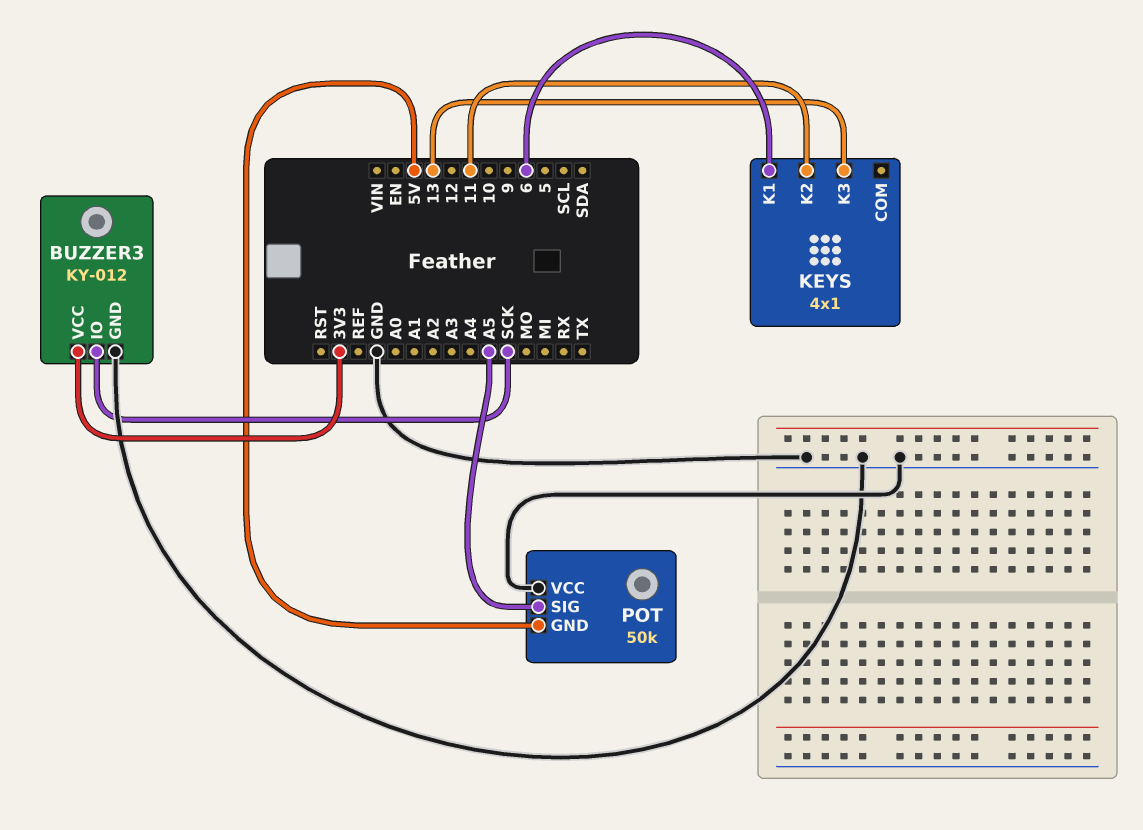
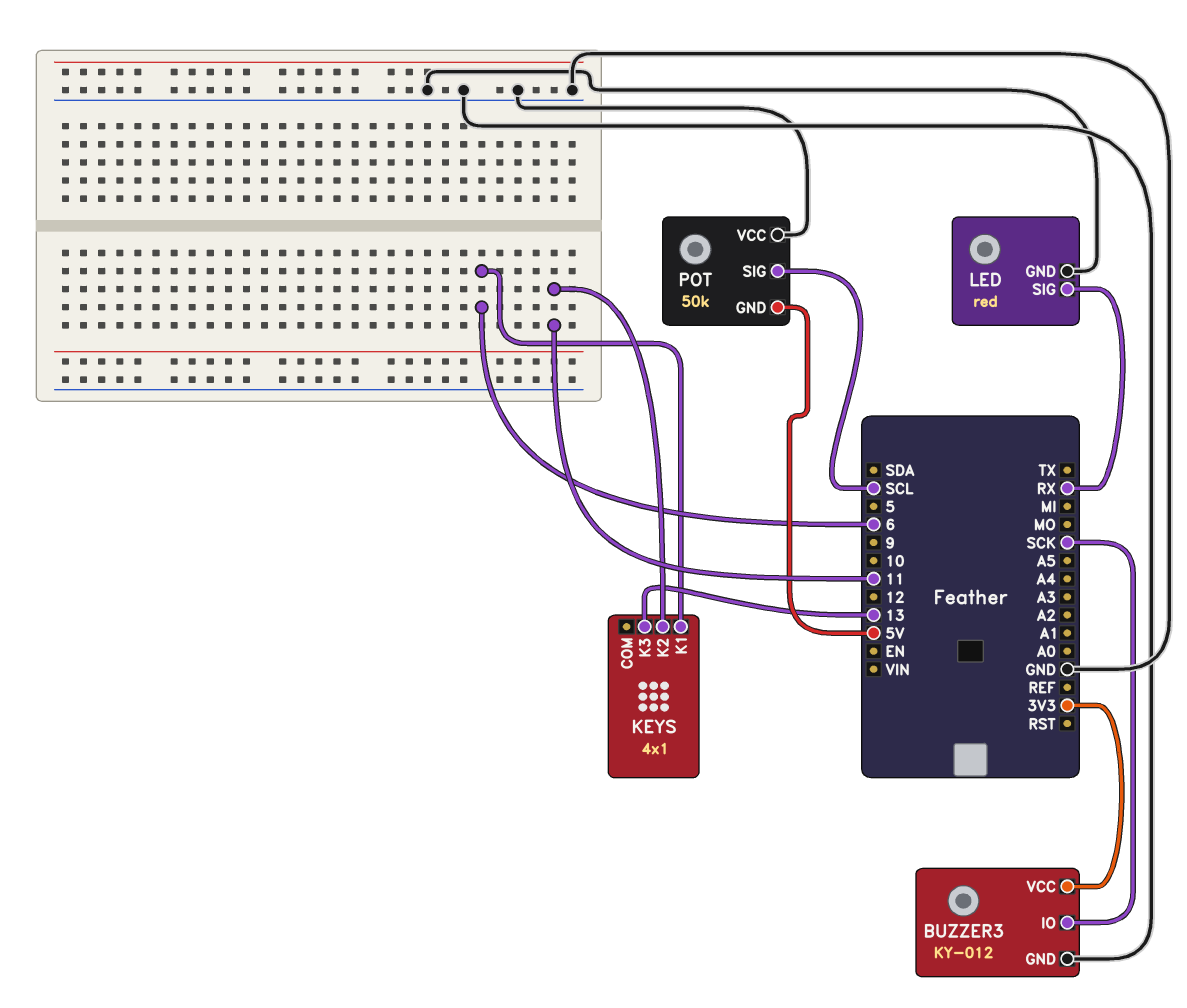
LED: none -> red
LED pin GND: none -> GND
LED pin SIG: none -> RX
POT pin SIG: A5 -> SCL

